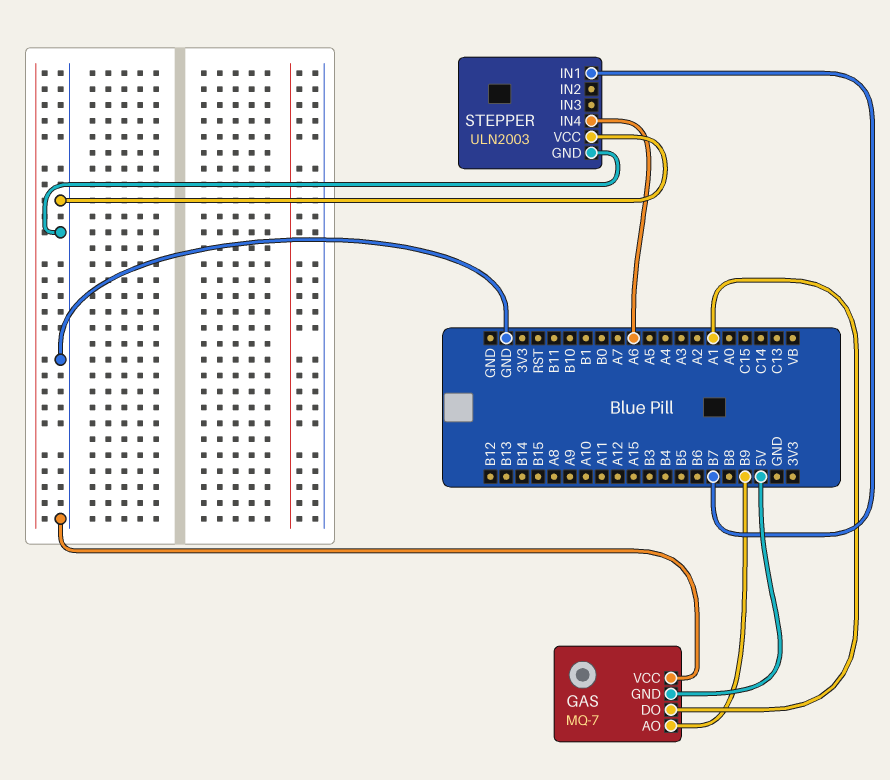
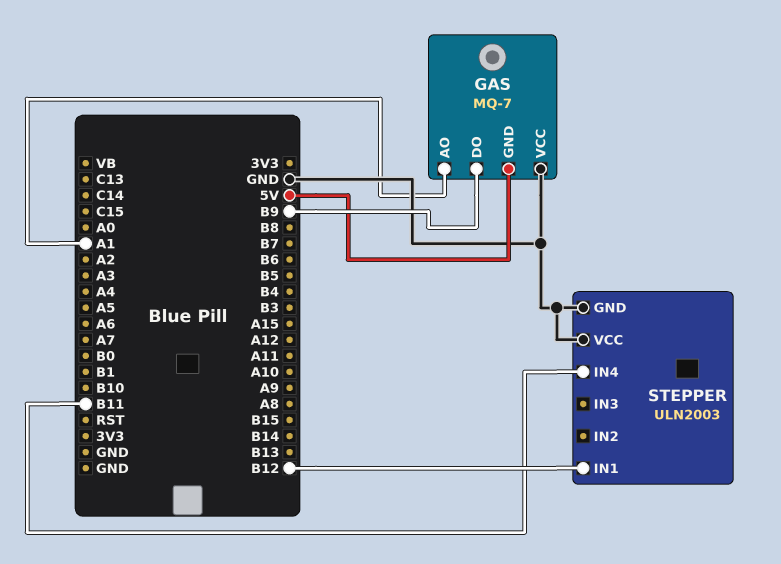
GAS pin AO: B9 -> A1
GAS pin DO: A1 -> B9
STEPPER pin IN1: B7 -> B12
STEPPER pin IN4: A6 -> B11

